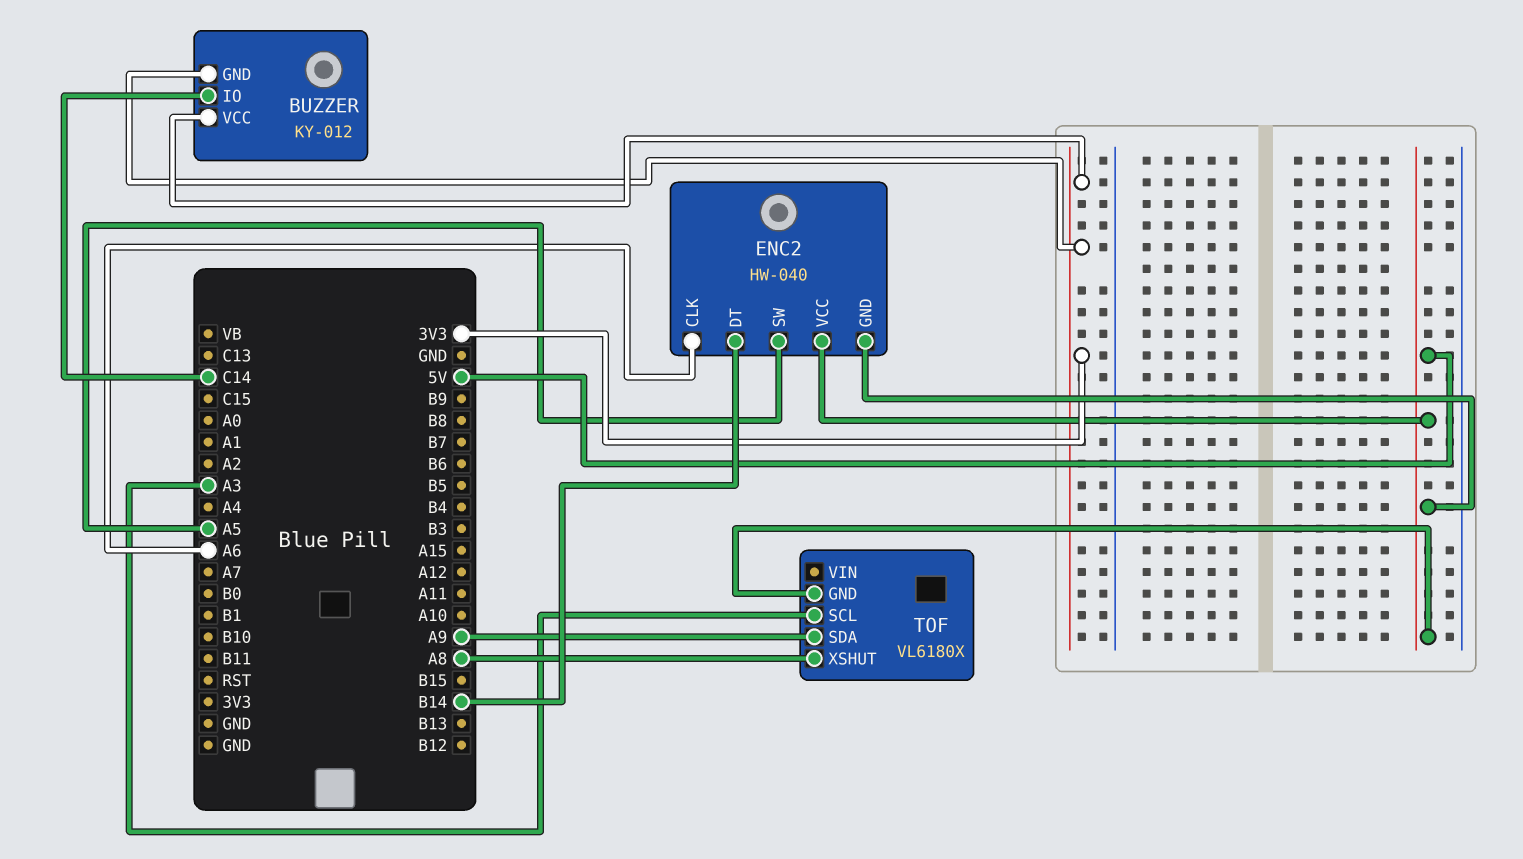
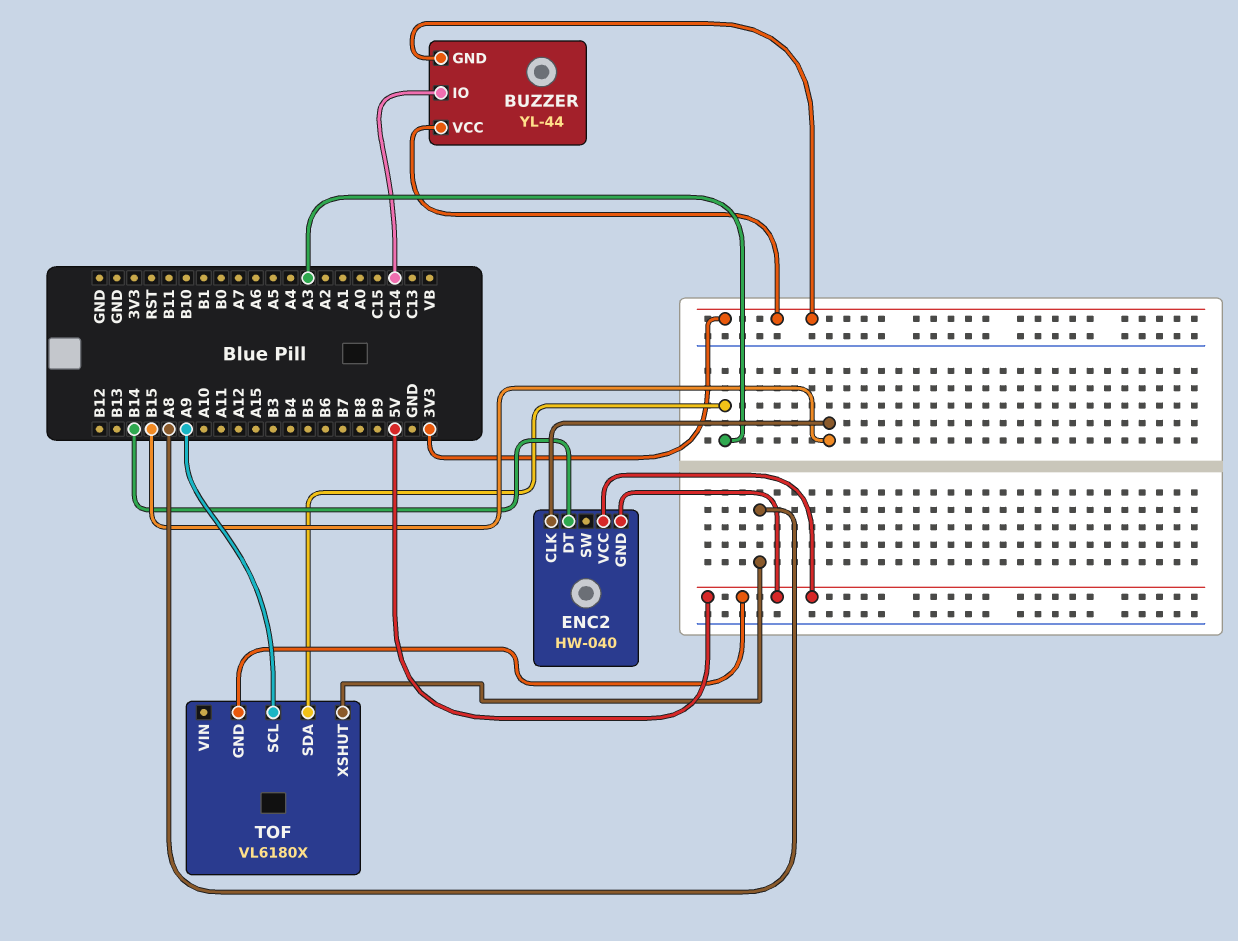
BUZZER: KY-012 -> YL-44
ENC2 pin CLK: A6 -> B15
ENC2 pin SW: A5 -> none
TOF pin SCL: A3 -> A9
TOF pin SDA: A9 -> A3

